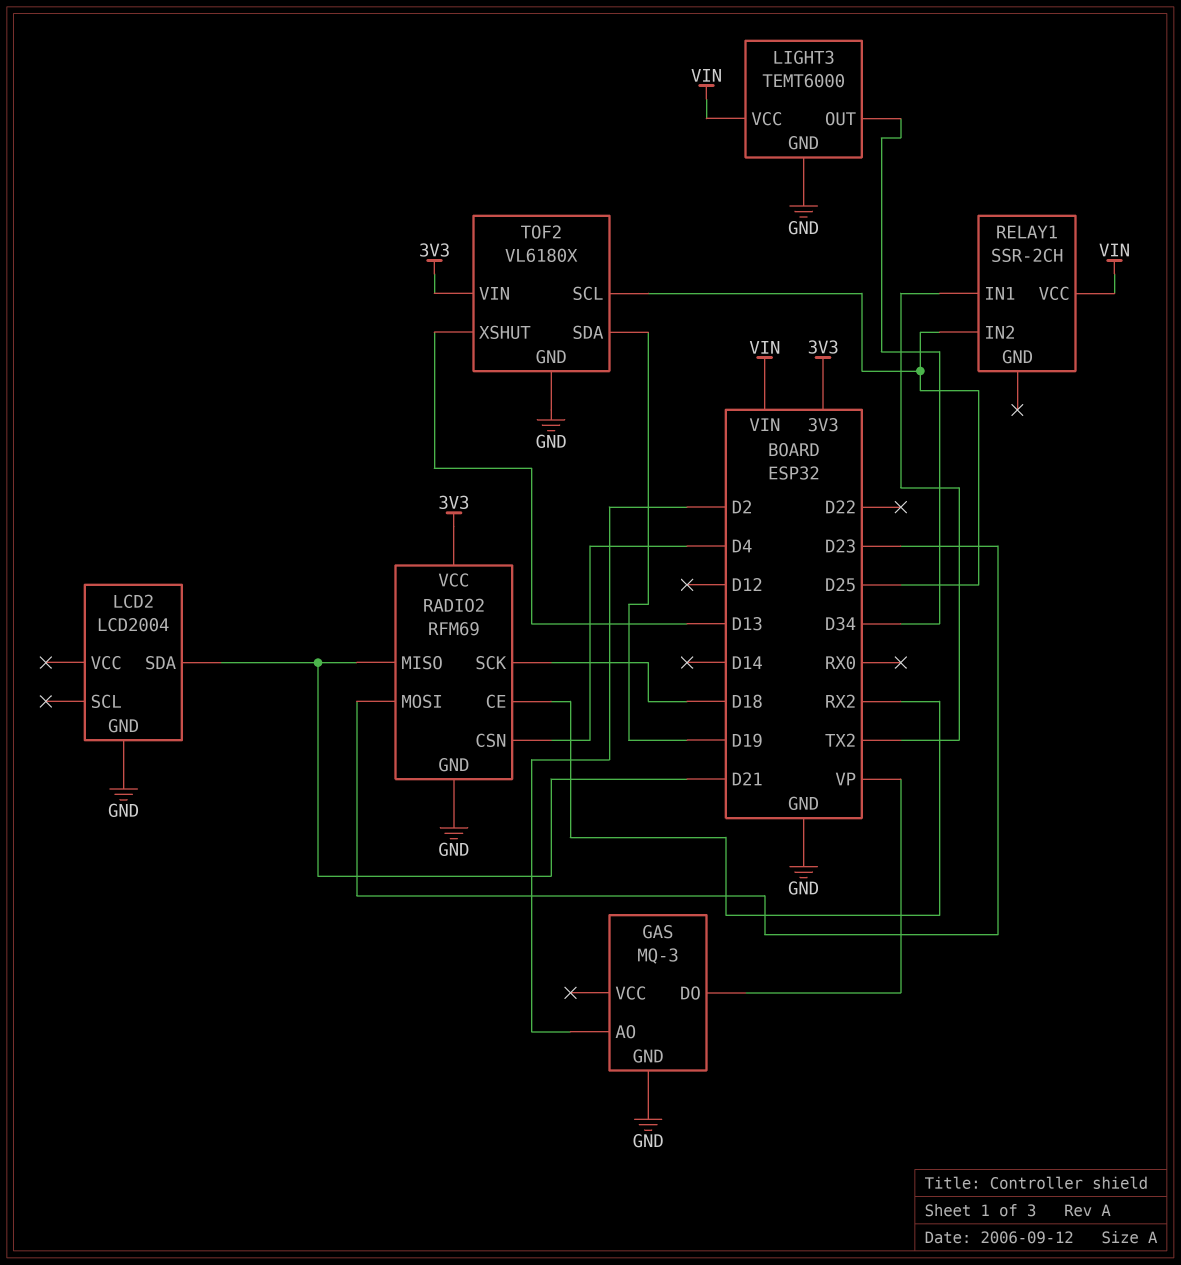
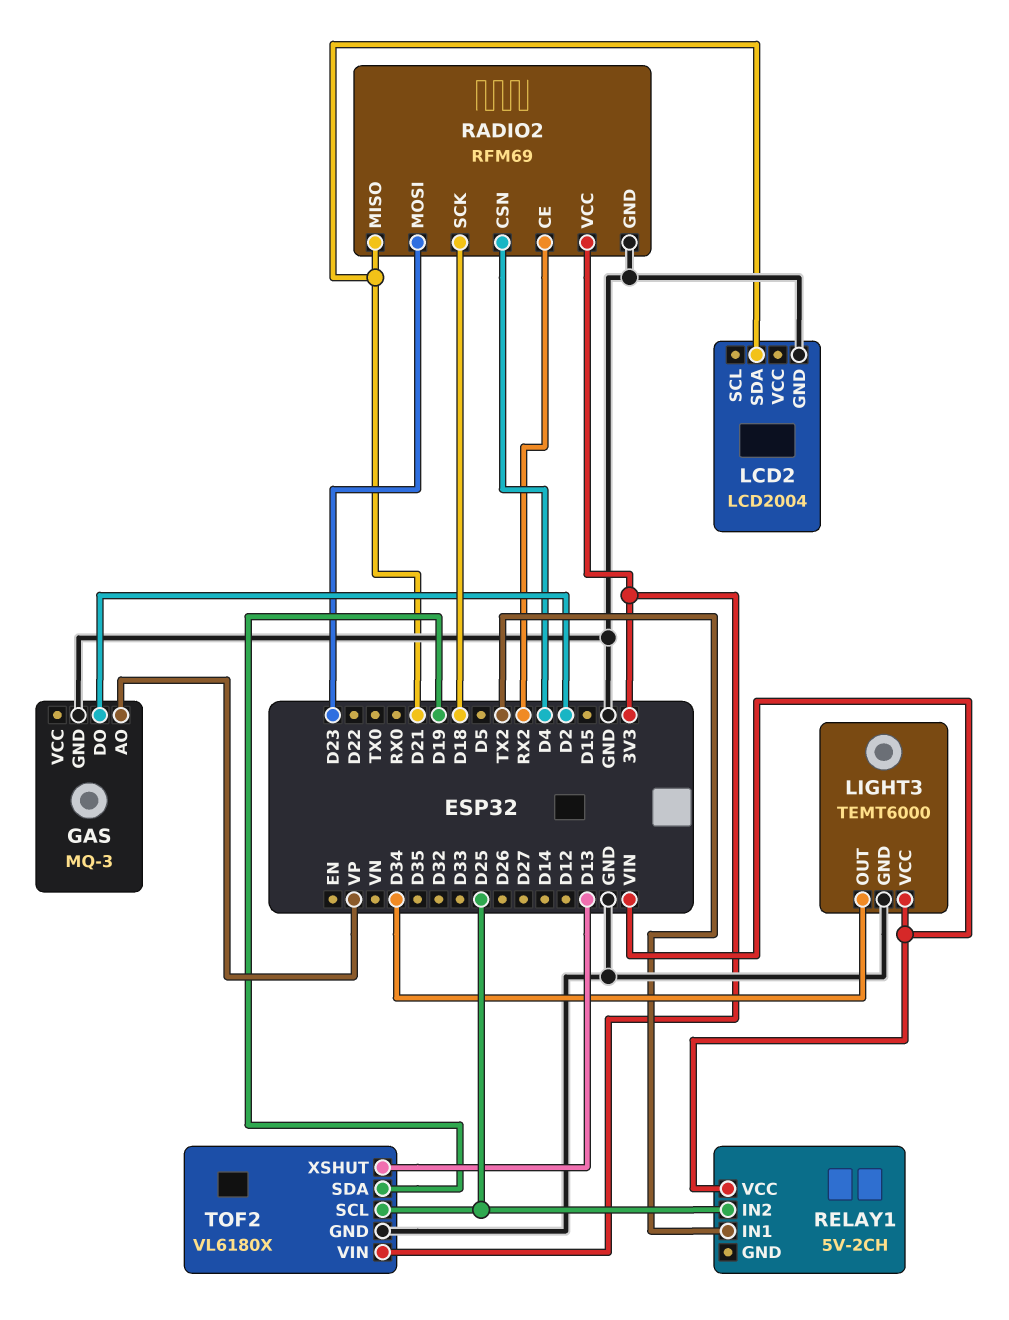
GAS pin AO: D2 -> VP
GAS pin DO: VP -> D2
RELAY1: SSR-2CH -> 5V-2CH

